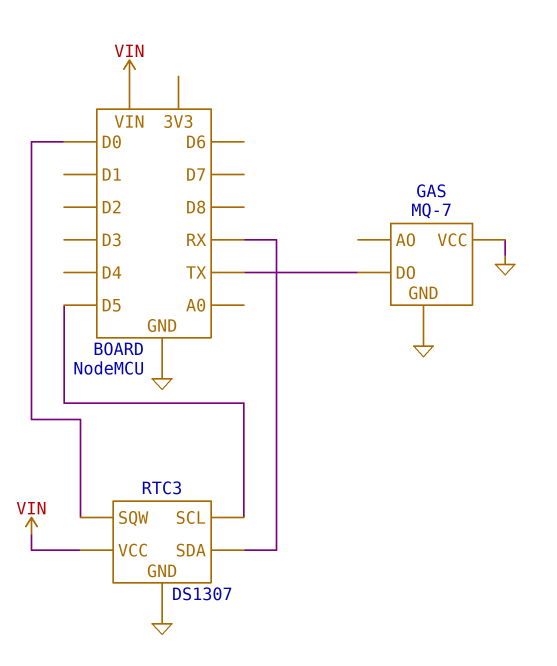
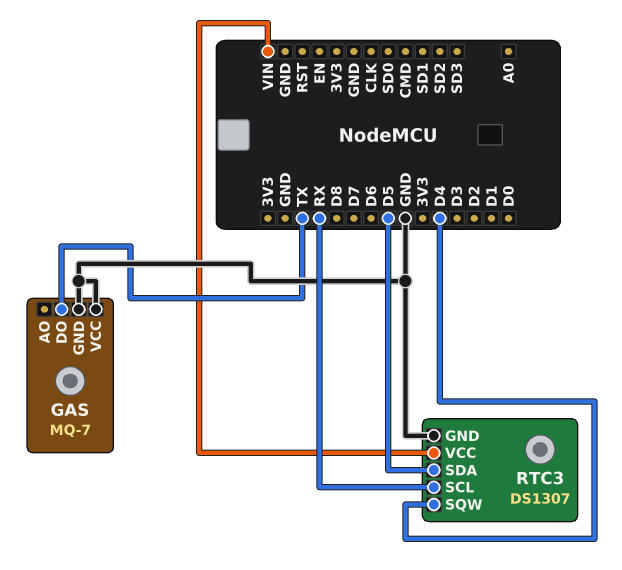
RTC3 pin SCL: D5 -> RX
RTC3 pin SDA: RX -> D5
RTC3 pin SQW: D0 -> D4

